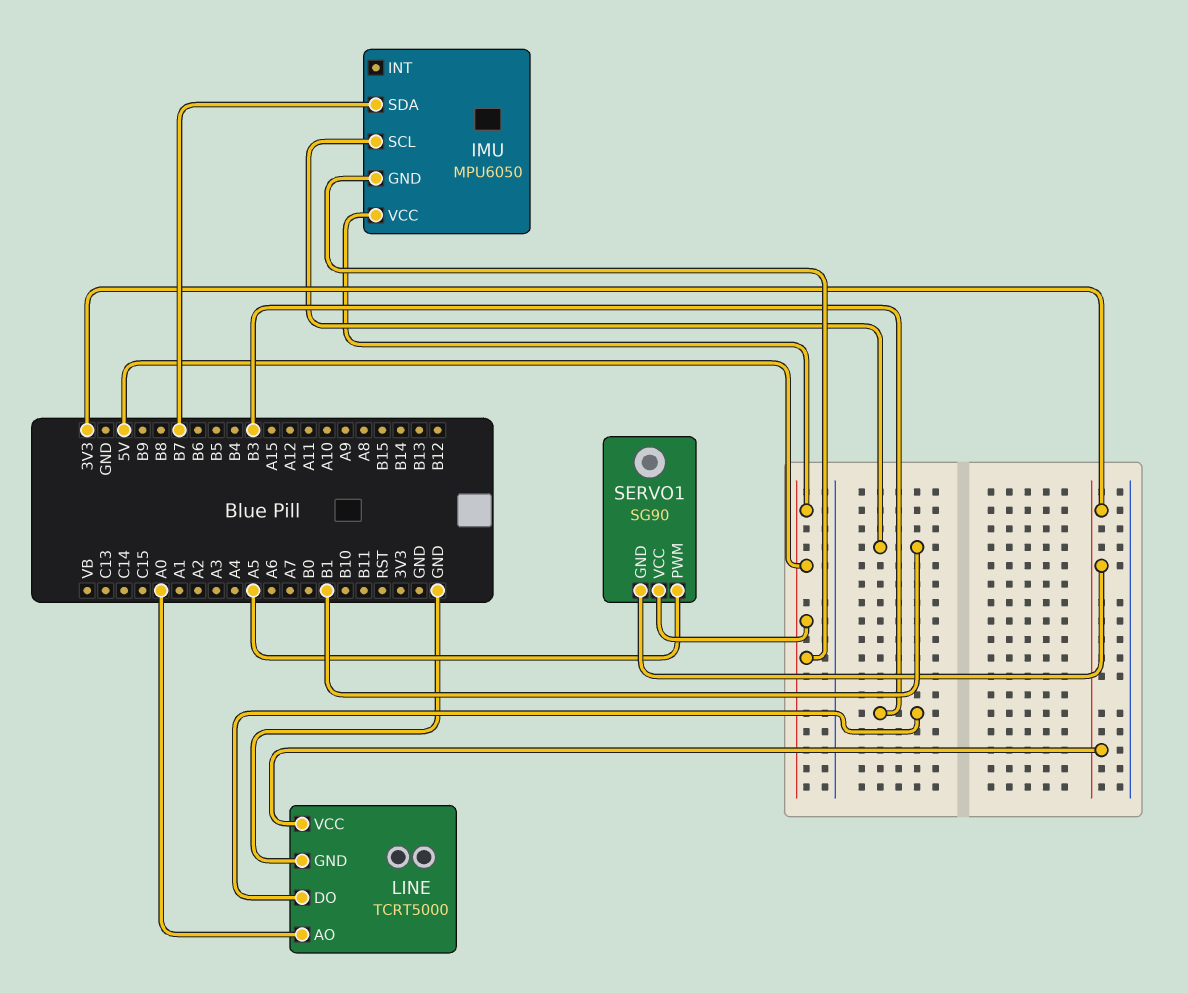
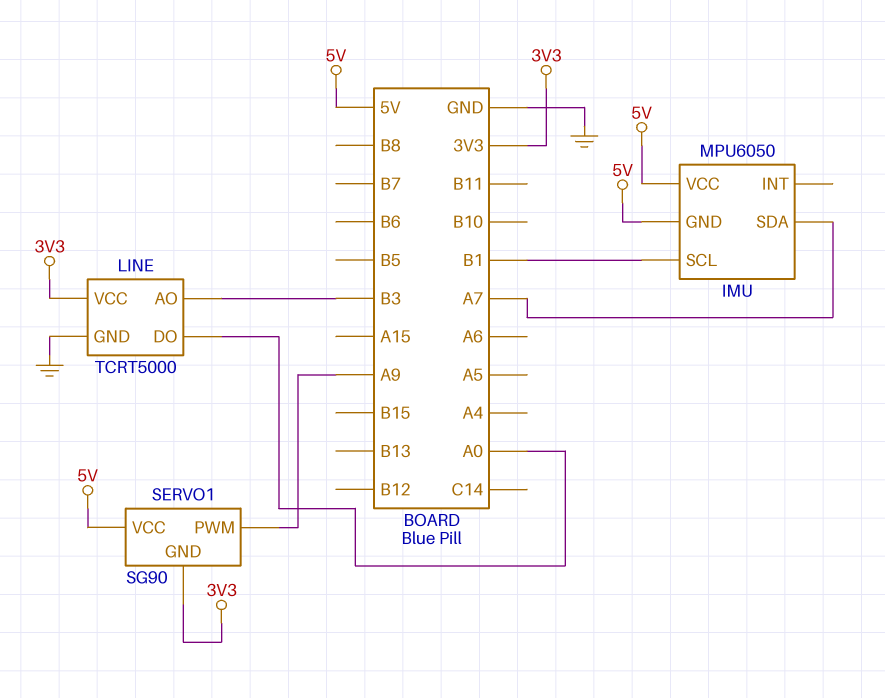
IMU pin SDA: B7 -> A7
LINE pin AO: A0 -> B3
LINE pin DO: B3 -> A0
SERVO1 pin PWM: A5 -> A9

